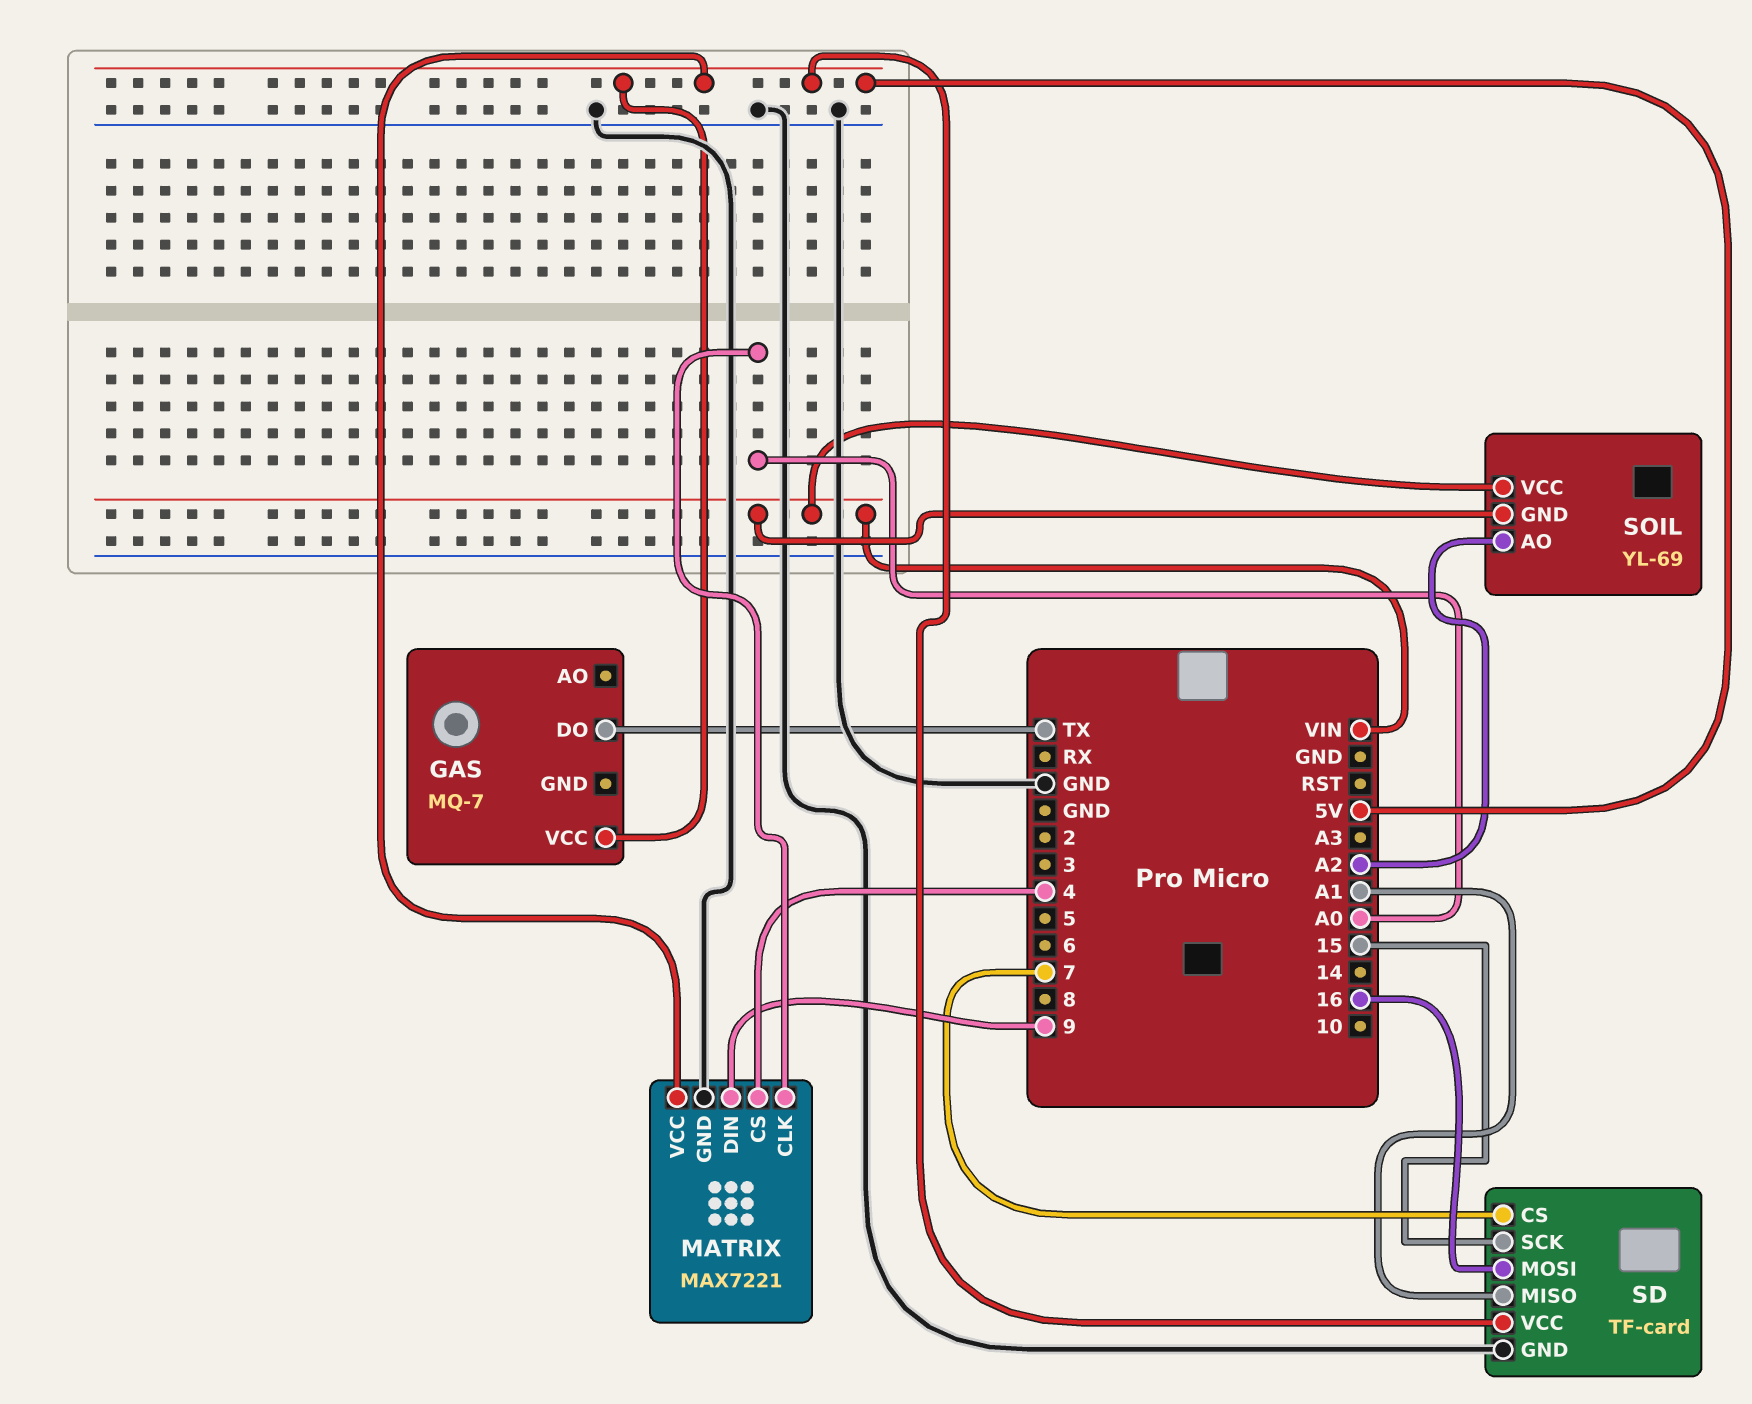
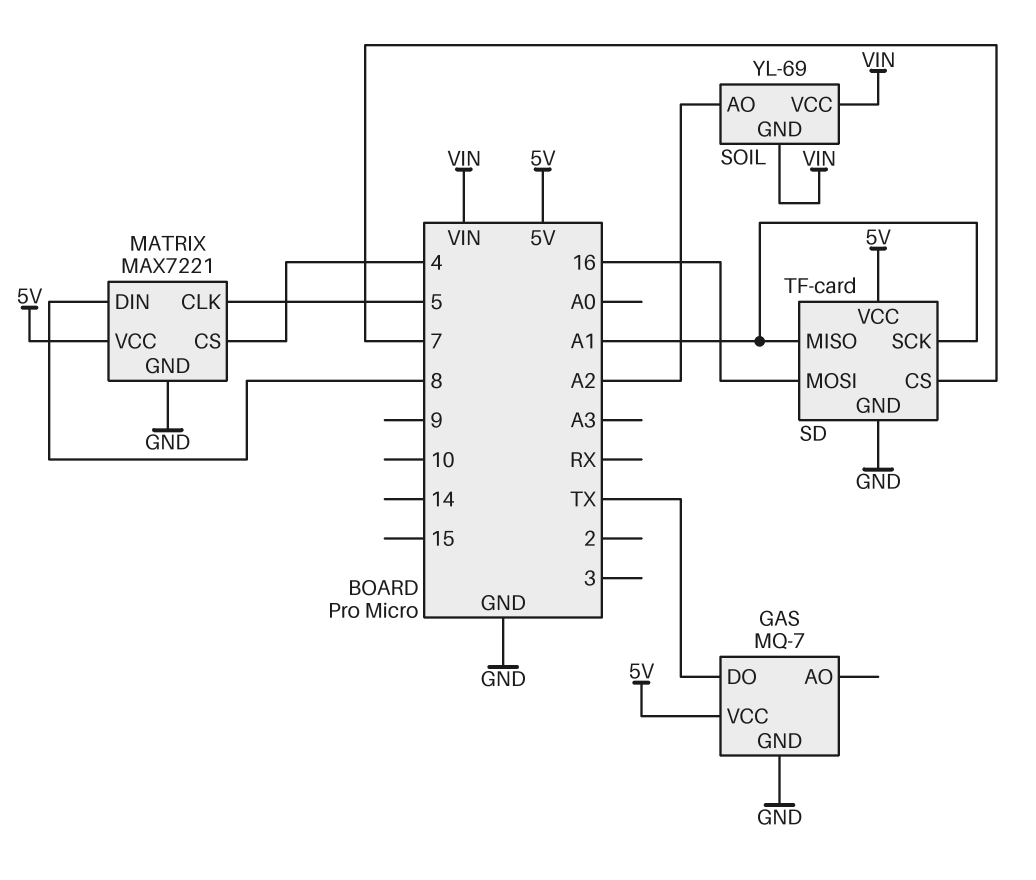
GAS pin GND: none -> GND
MATRIX pin CLK: A0 -> 5
MATRIX pin DIN: 9 -> 8
SD pin SCK: 15 -> A1

